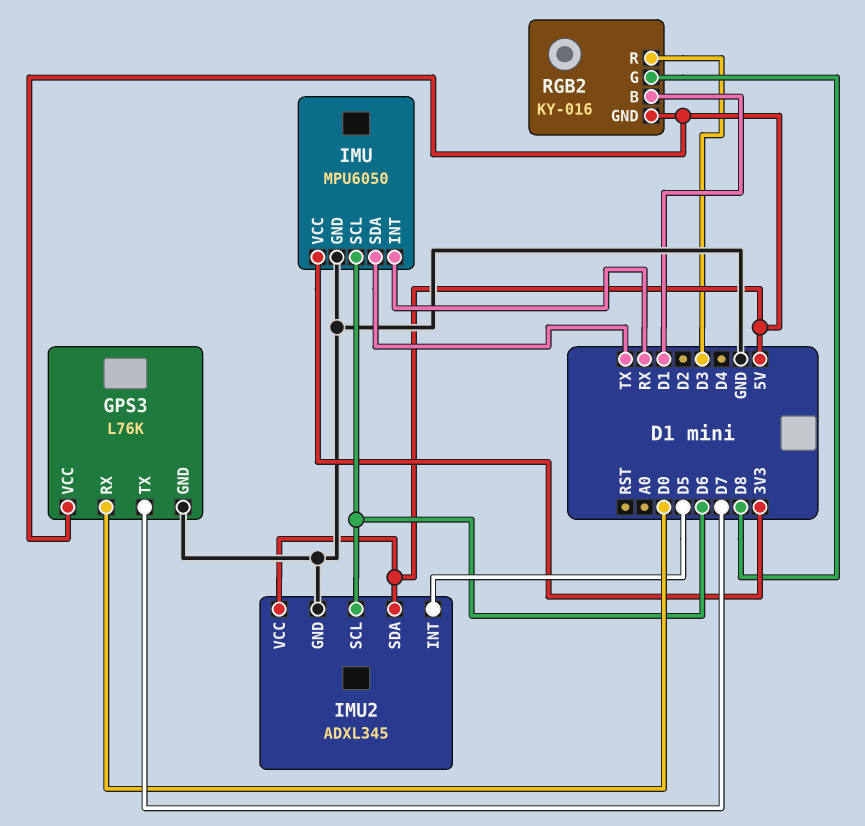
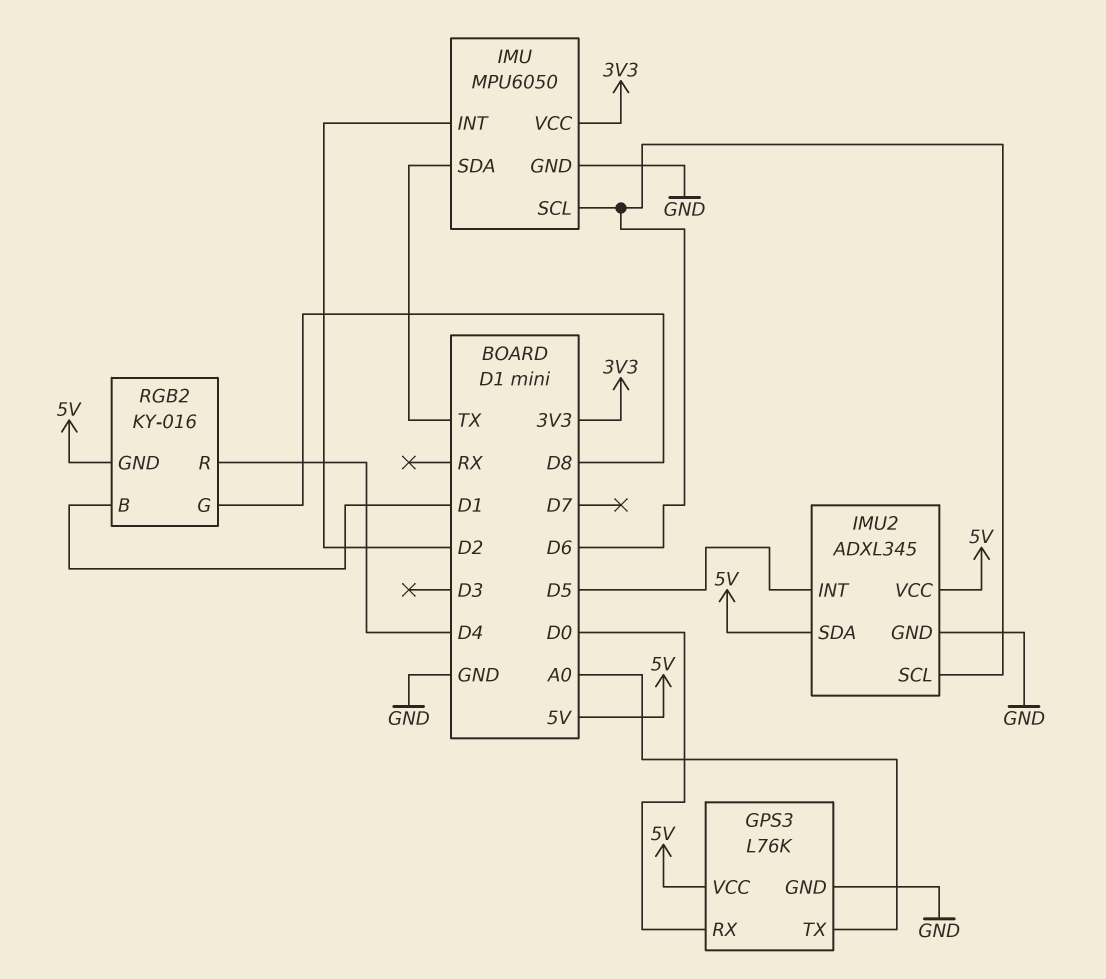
GPS3 pin TX: D7 -> A0
IMU pin INT: RX -> D2
RGB2 pin R: D3 -> D4

